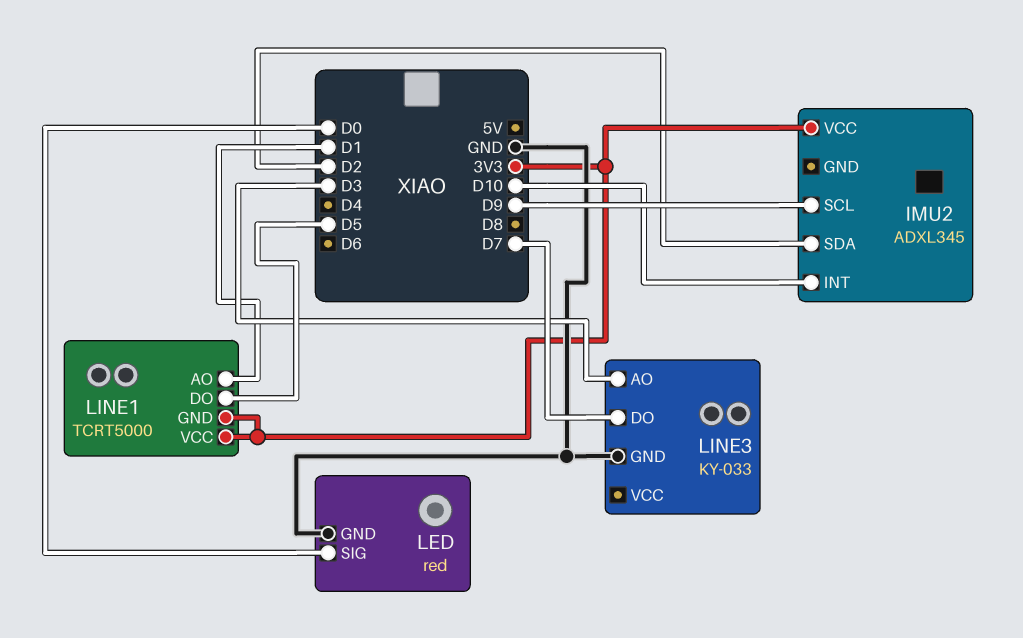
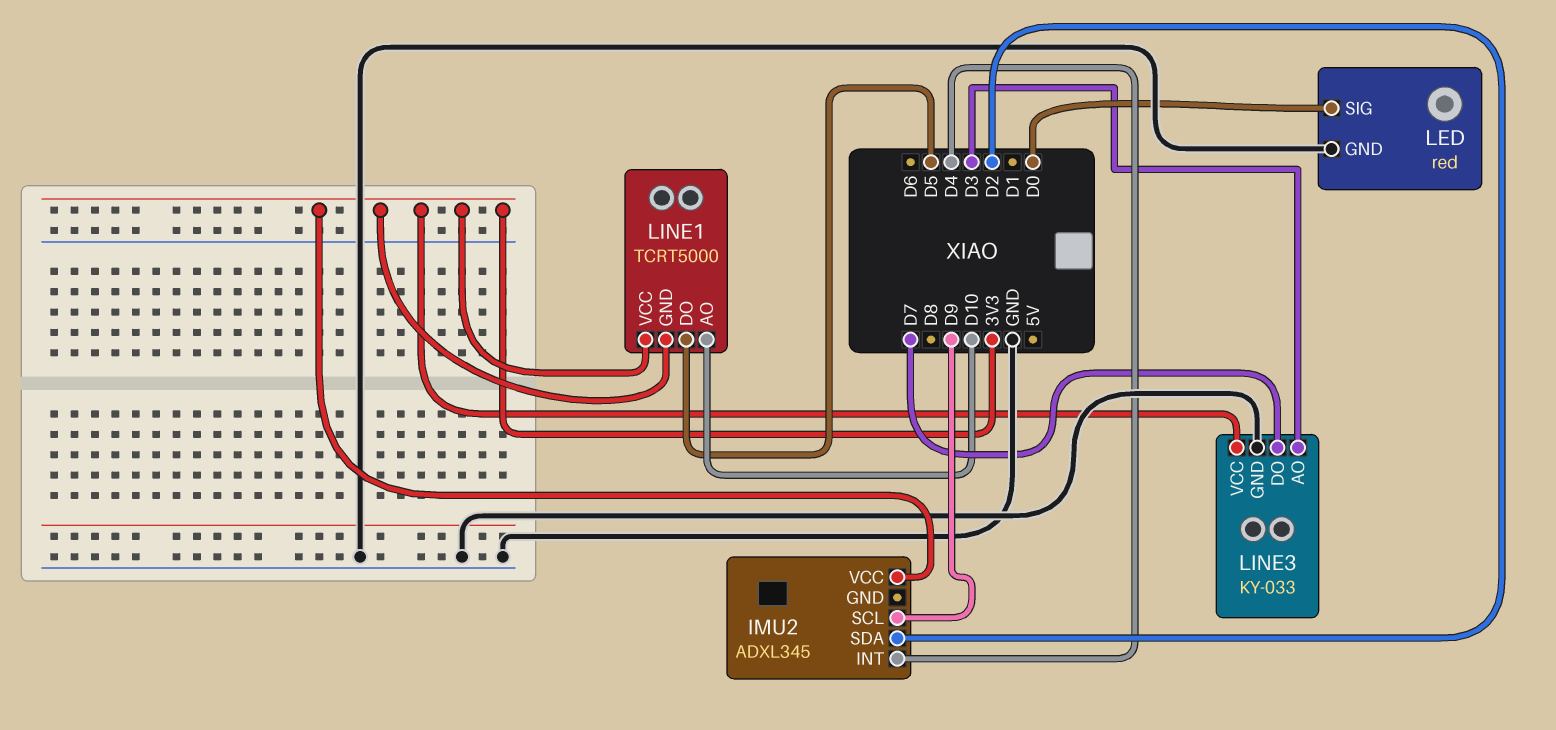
IMU2 pin INT: D10 -> D4
LINE1 pin AO: D1 -> D10
LINE3 pin VCC: none -> 3V3

